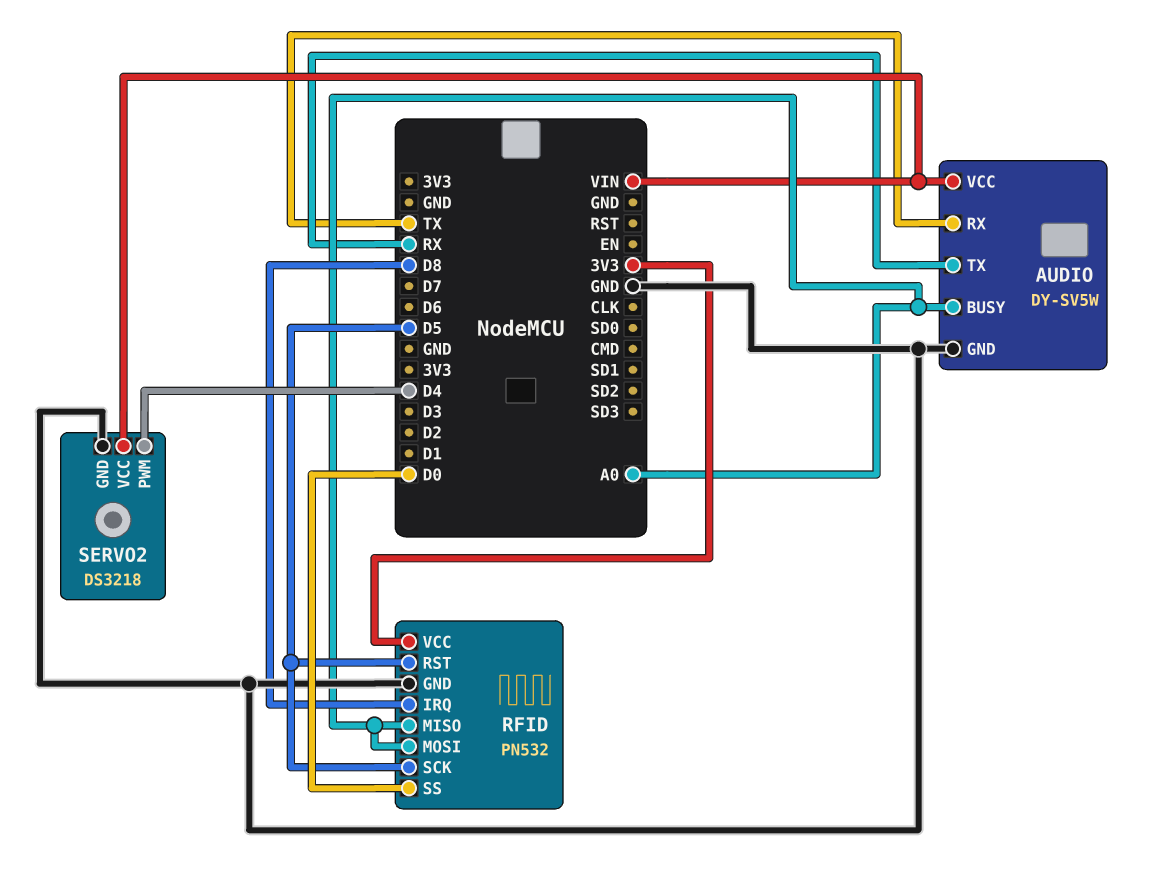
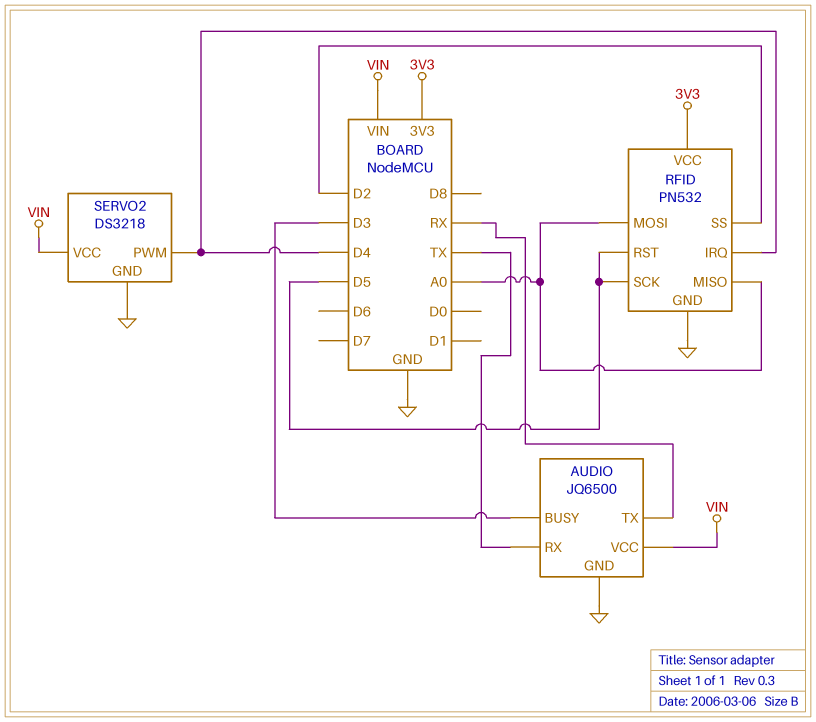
AUDIO: DY-SV5W -> JQ6500
AUDIO pin BUSY: A0 -> D3
RFID pin IRQ: D8 -> D4
RFID pin SS: D0 -> D2

